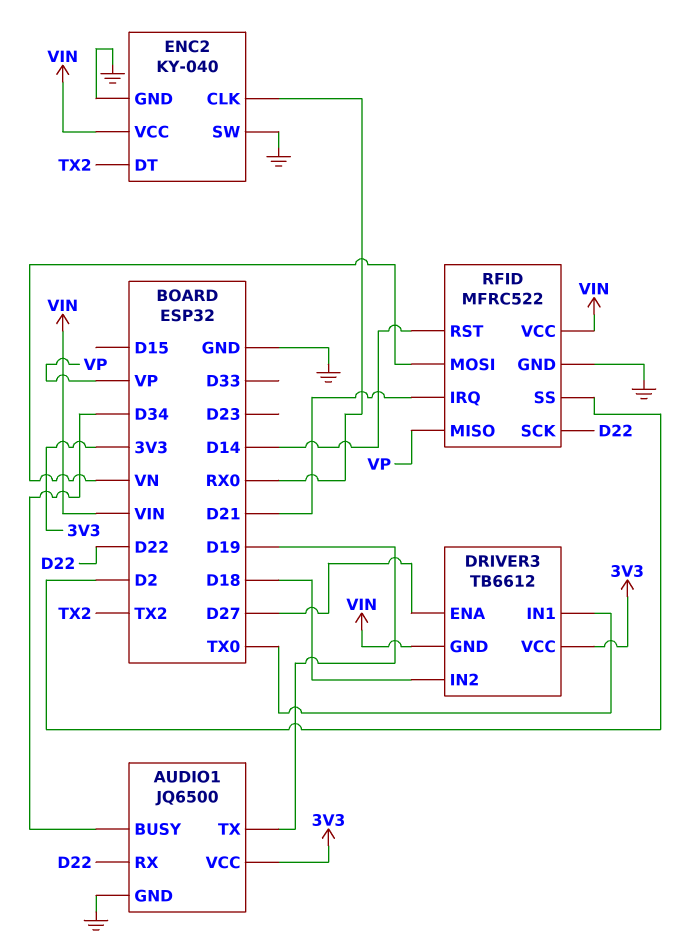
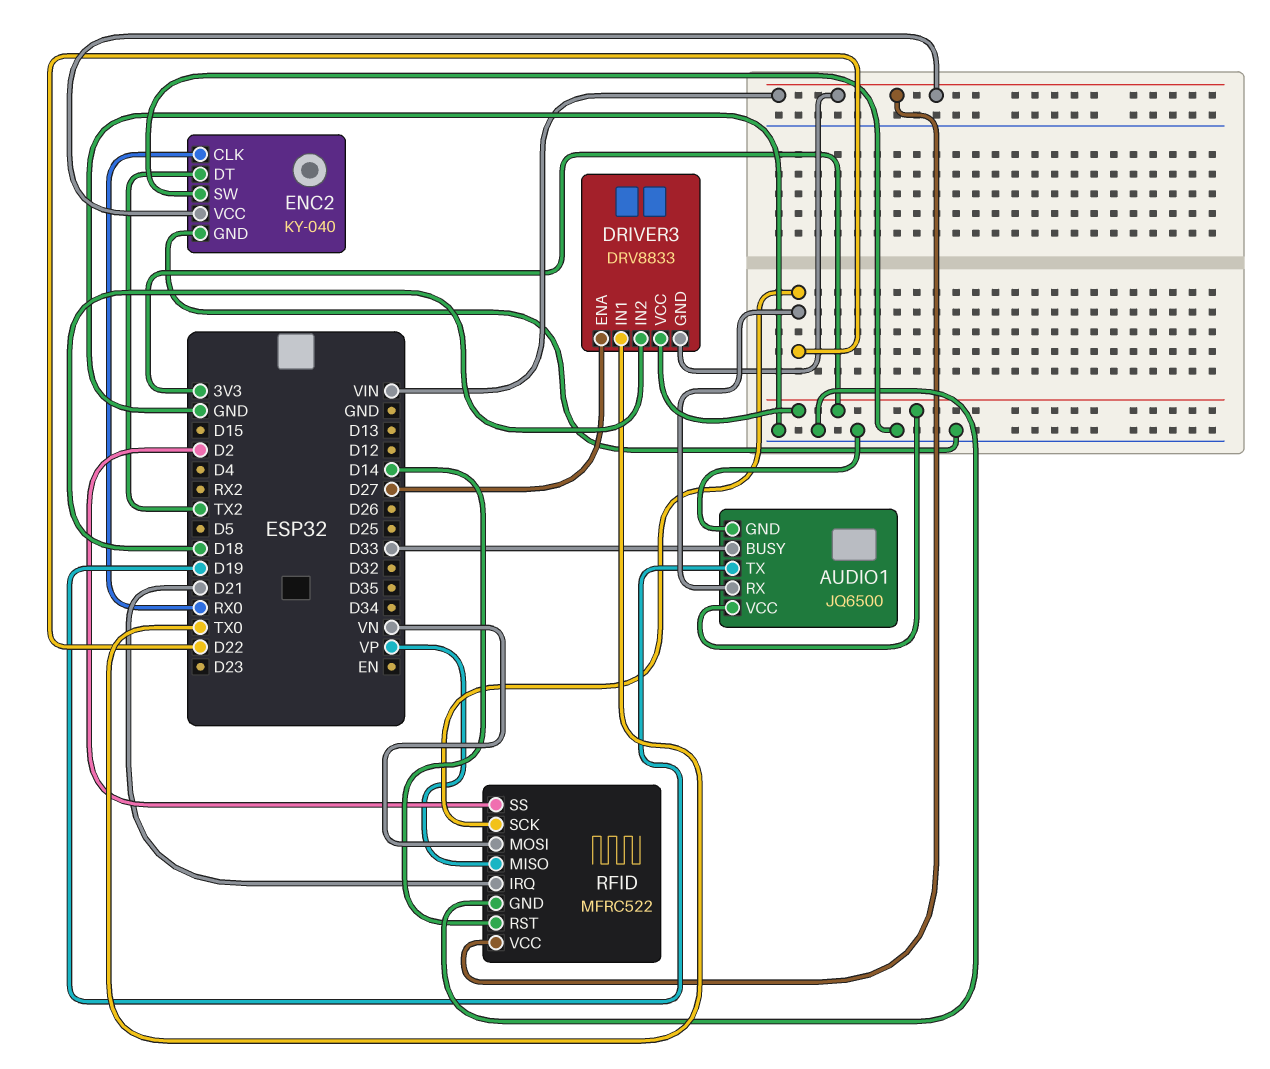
AUDIO1 pin BUSY: D34 -> D33
DRIVER3: TB6612 -> DRV8833

